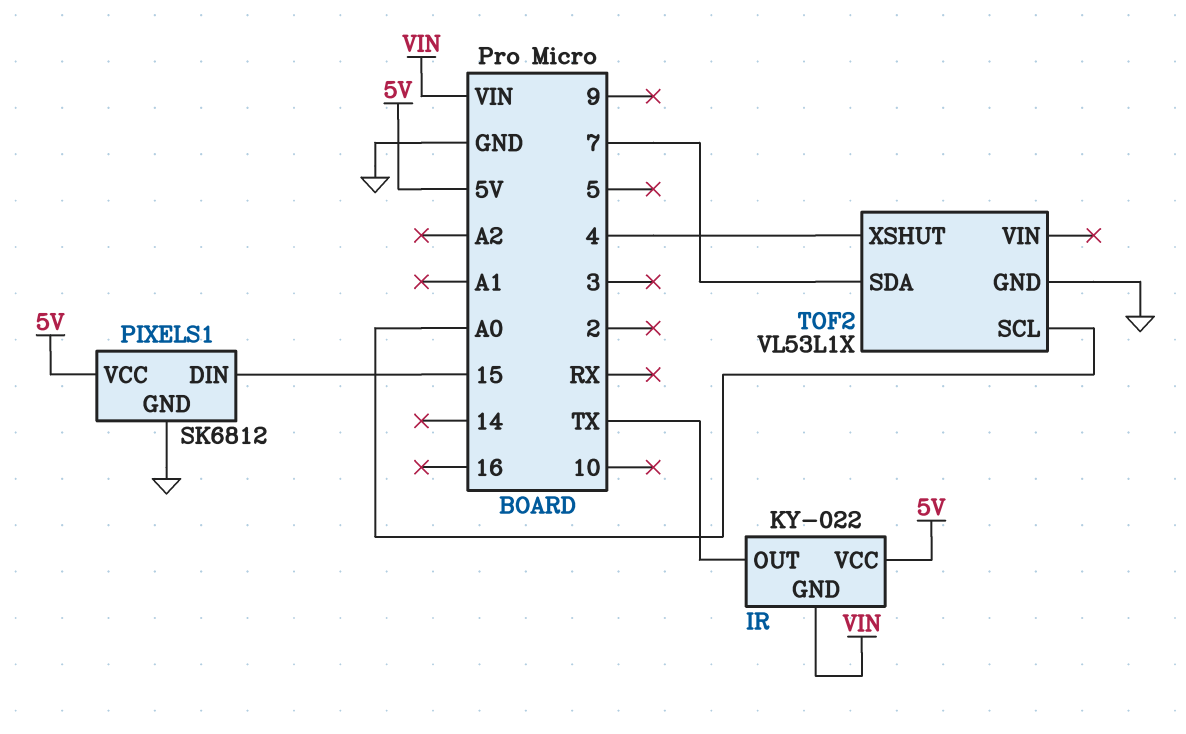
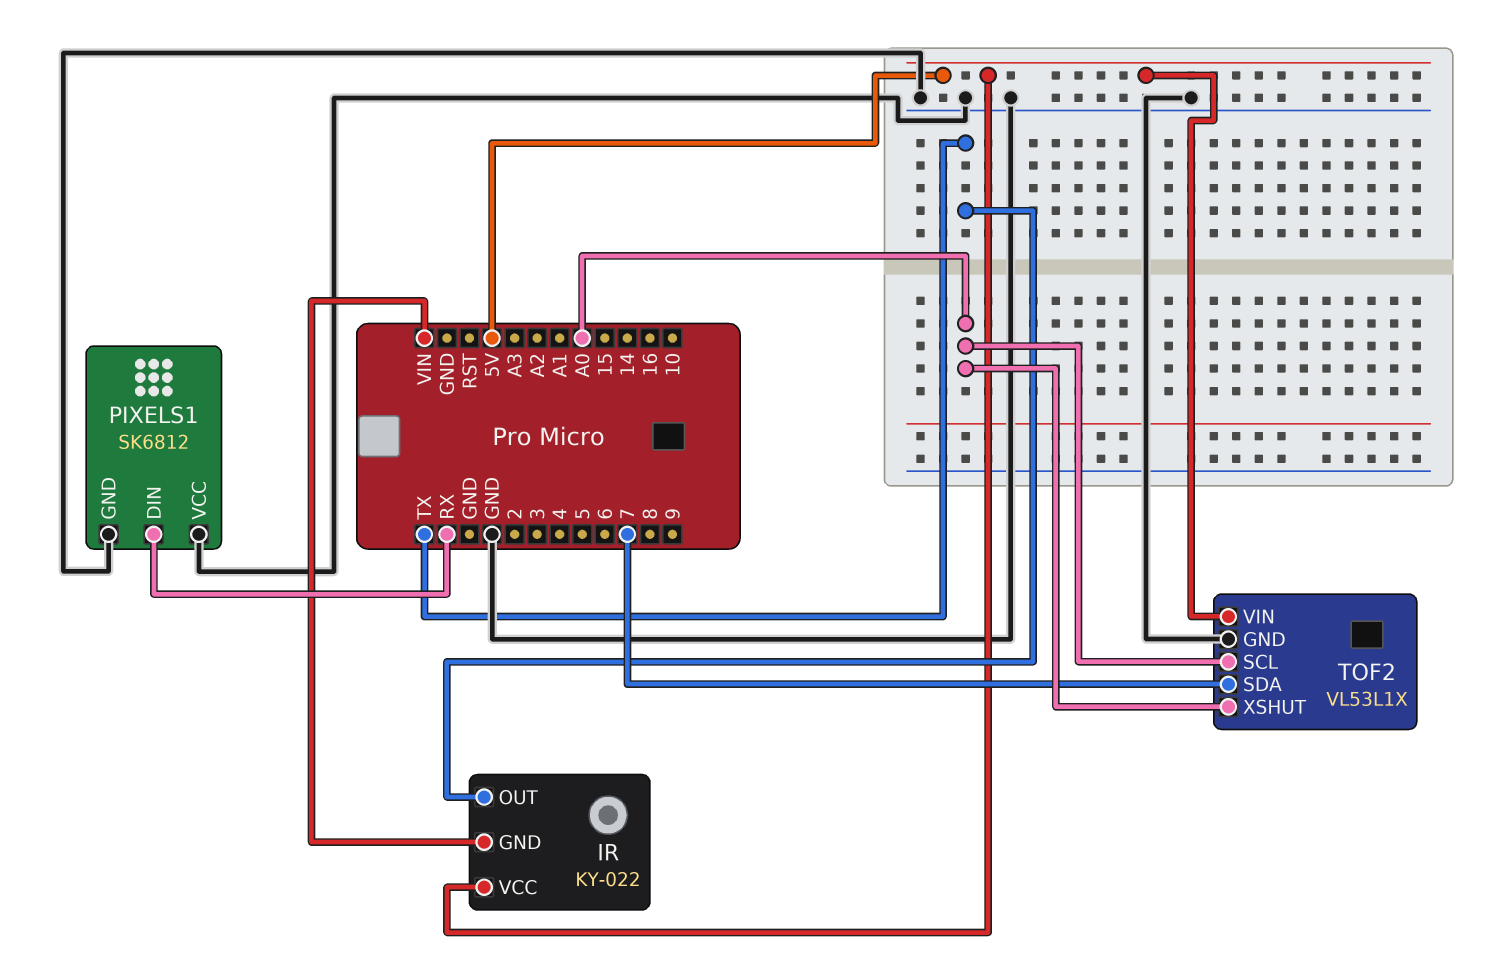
PIXELS1 pin DIN: 15 -> RX
PIXELS1 pin VCC: 5V -> GND
TOF2 pin VIN: none -> 5V
TOF2 pin XSHUT: 4 -> A0

